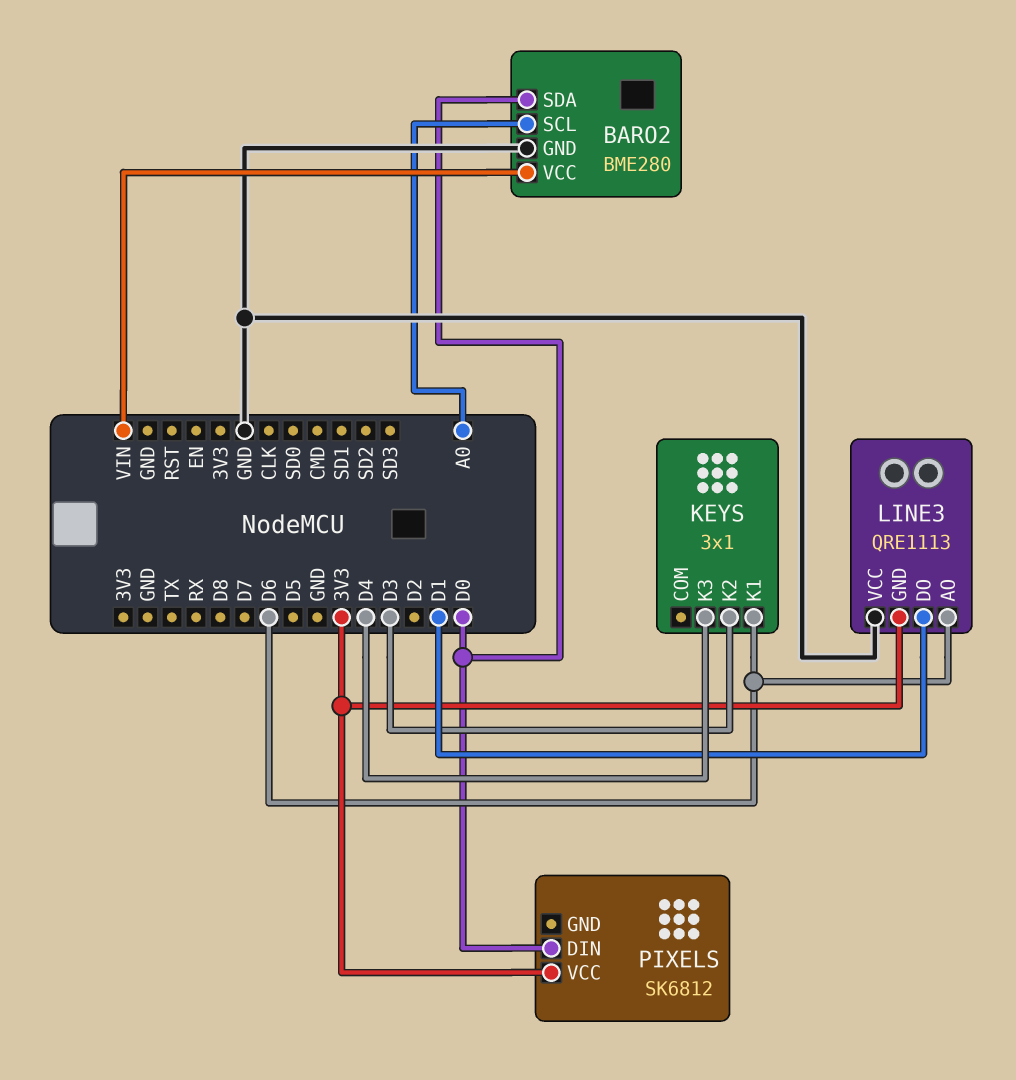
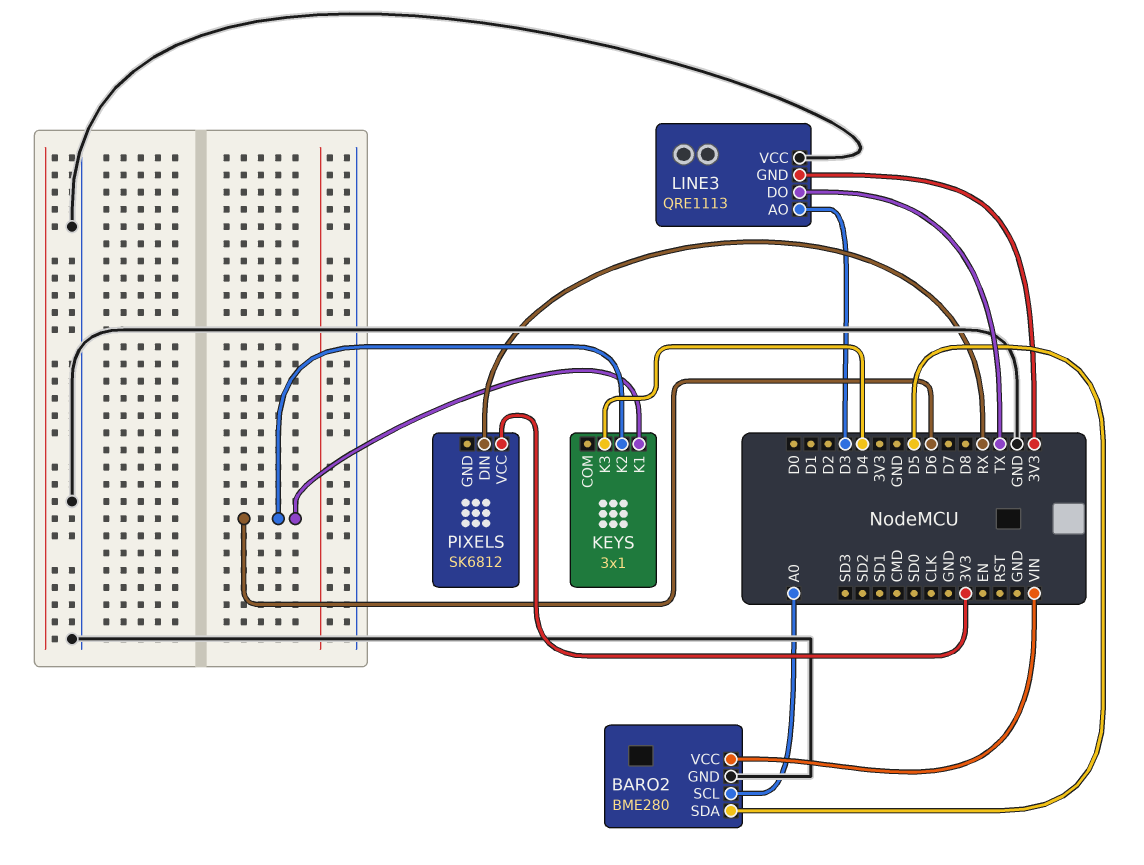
BARO2 pin SDA: D0 -> D5
KEYS pin K2: D3 -> D6
LINE3 pin AO: D6 -> D3
LINE3 pin DO: D1 -> TX
PIXELS pin DIN: D0 -> RX

